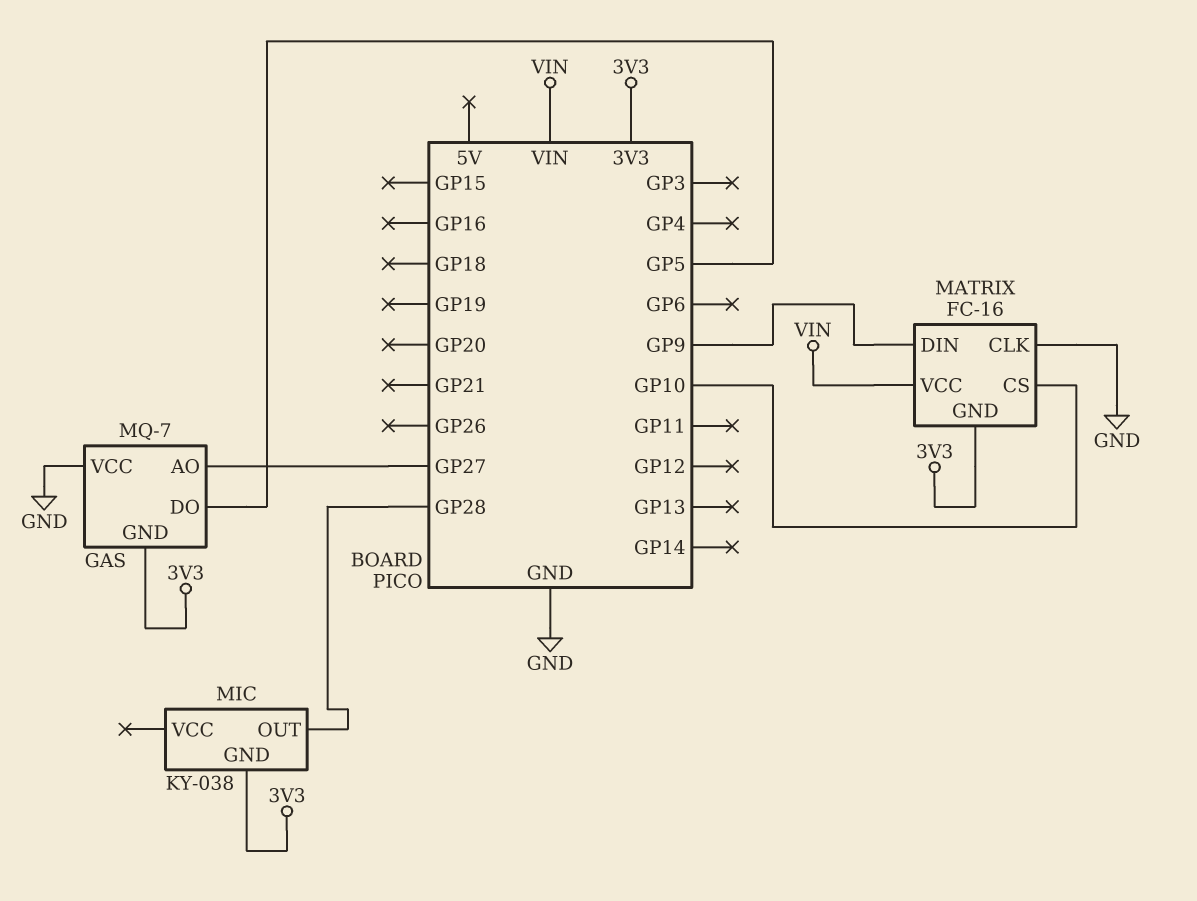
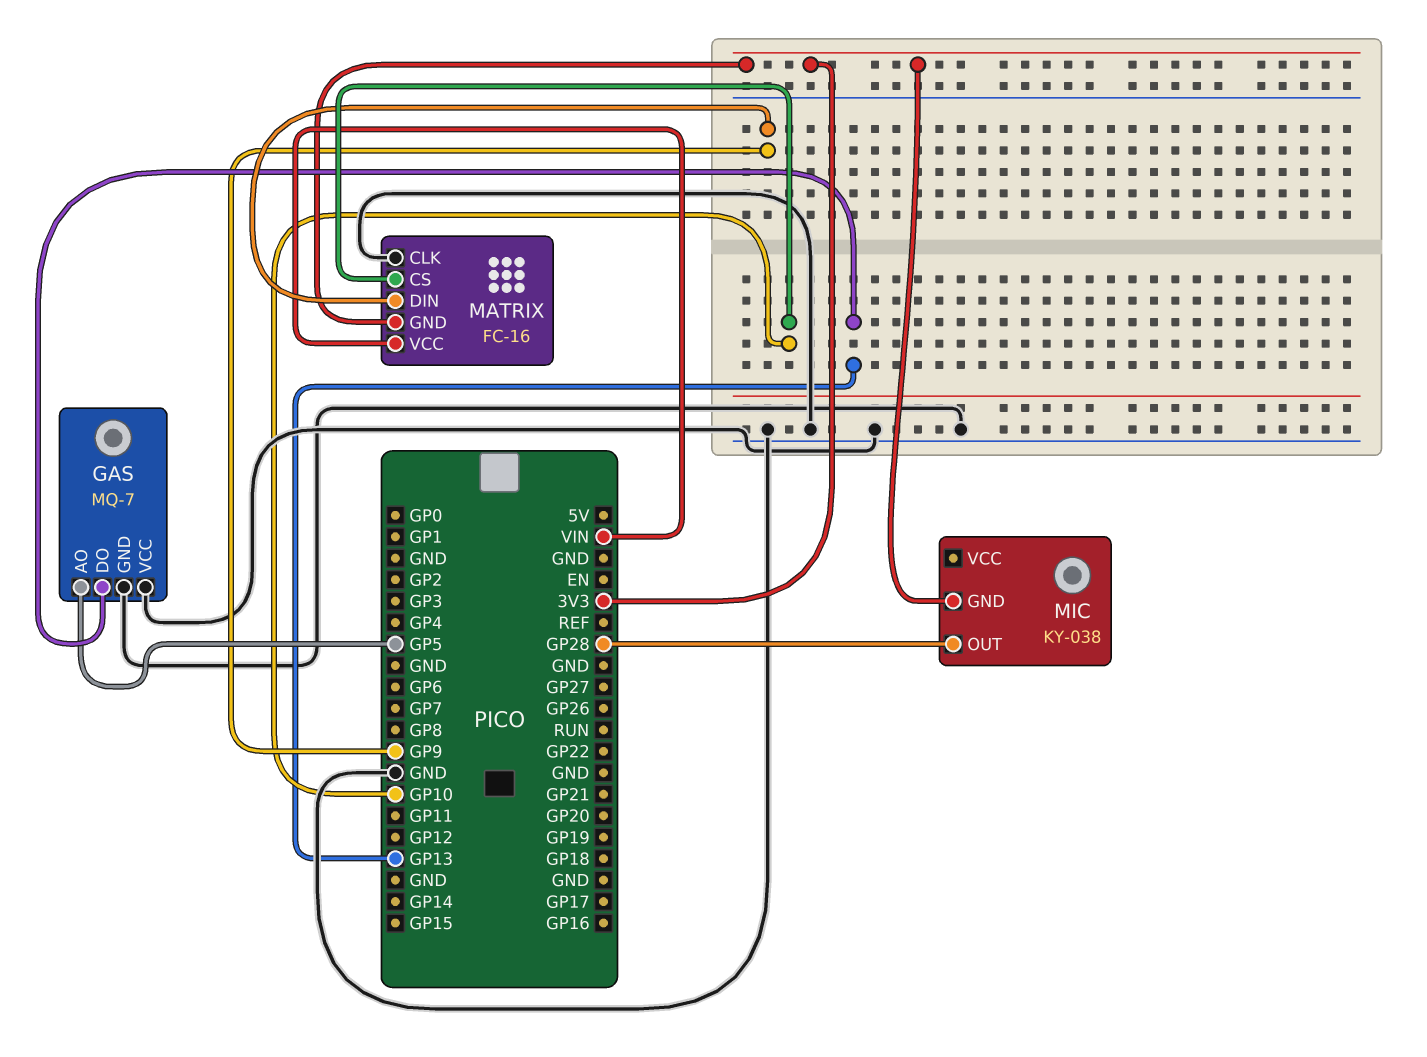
GAS pin AO: GP27 -> GP5
GAS pin DO: GP5 -> GP13
GAS pin GND: 3V3 -> GND

